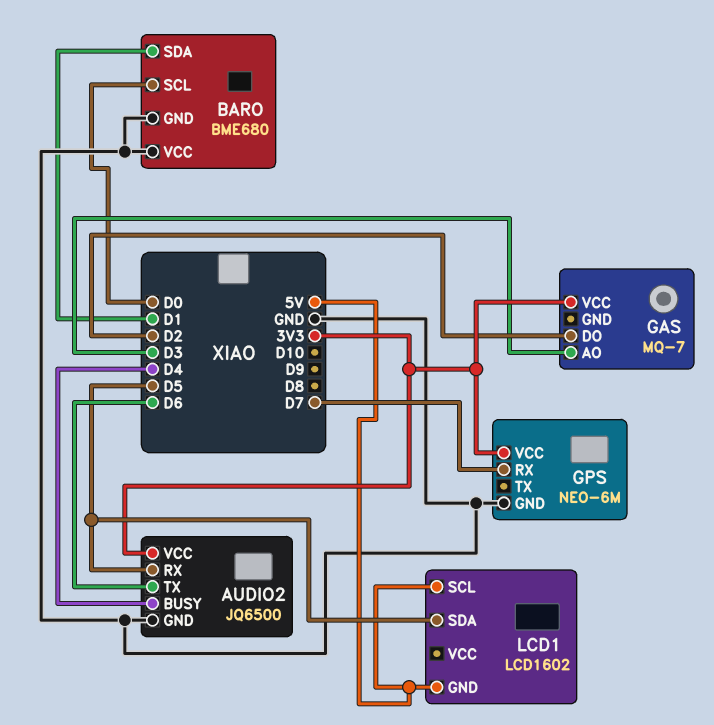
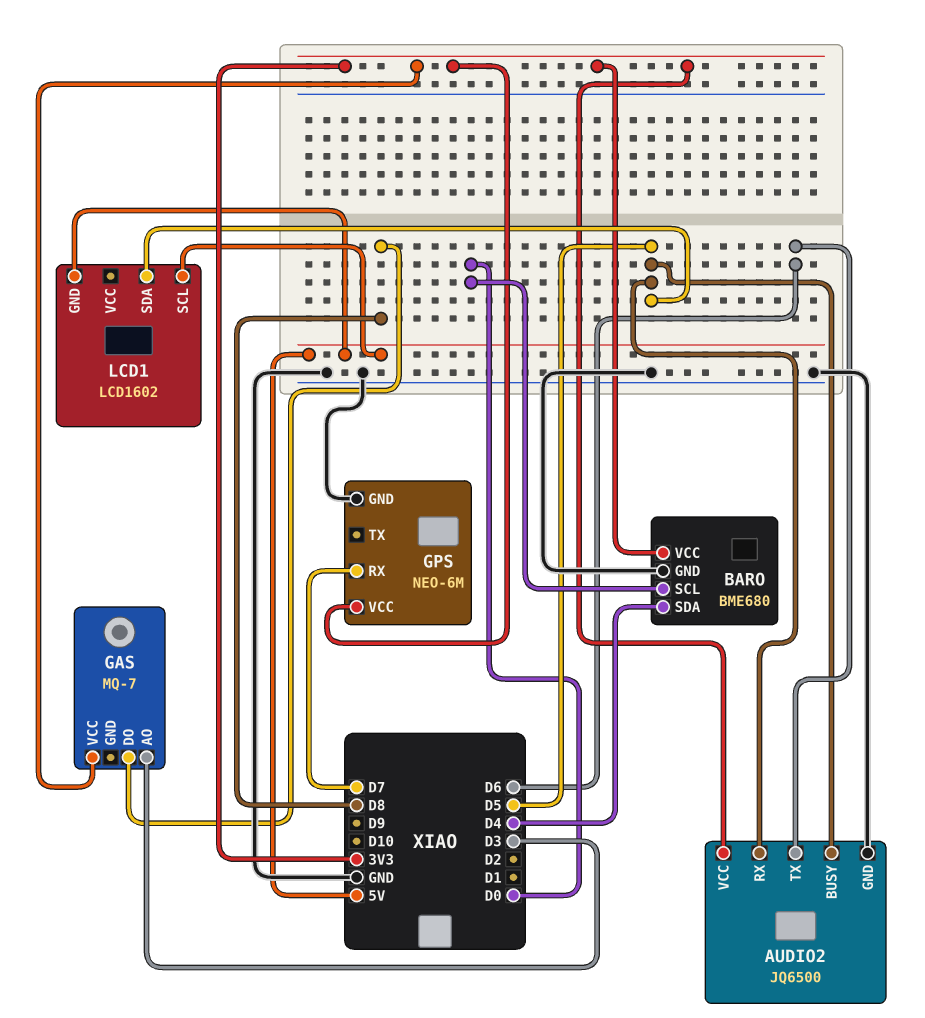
AUDIO2 pin BUSY: D4 -> D5
BARO pin SDA: D1 -> D4
BARO pin VCC: GND -> 3V3
GAS pin DO: D2 -> D8

